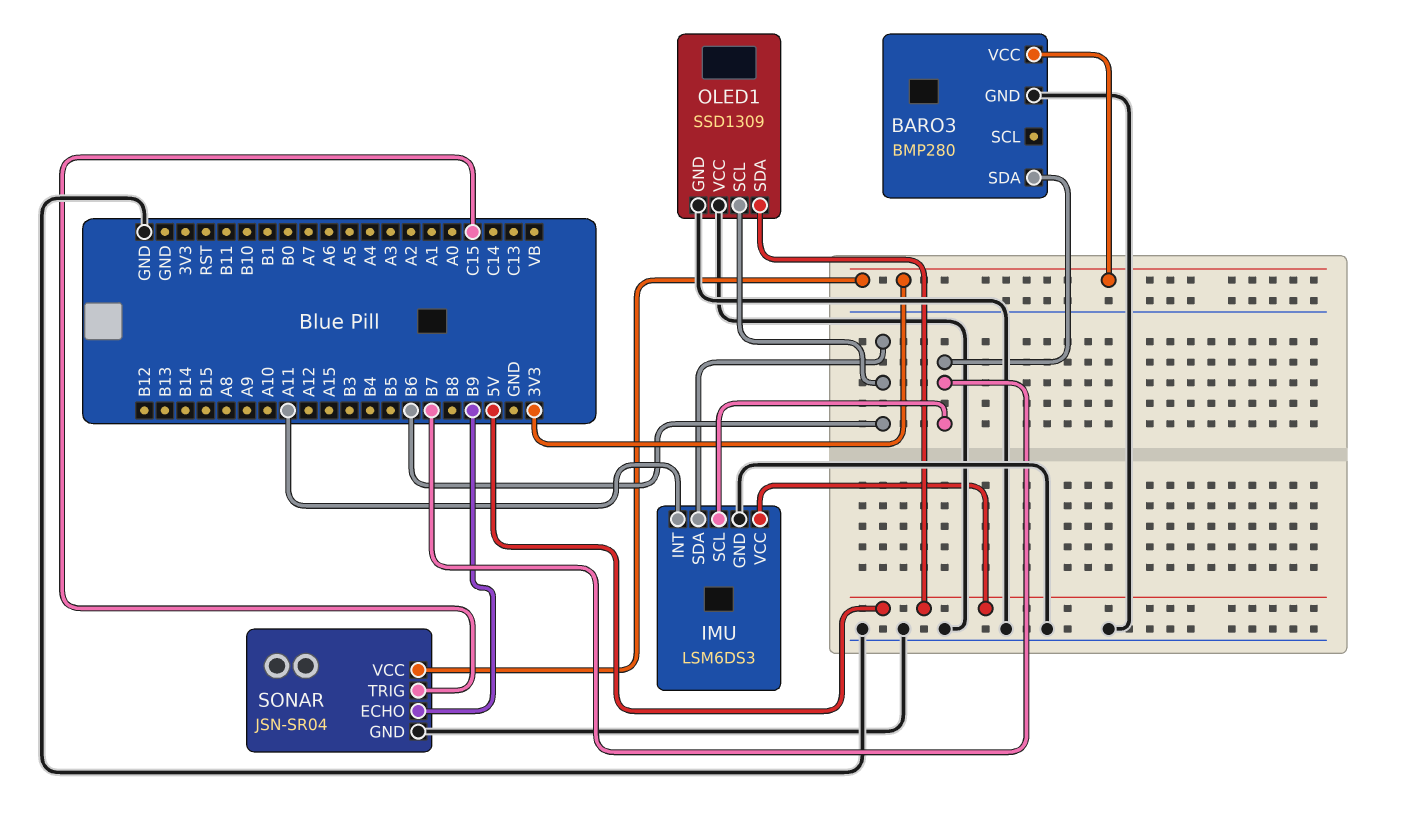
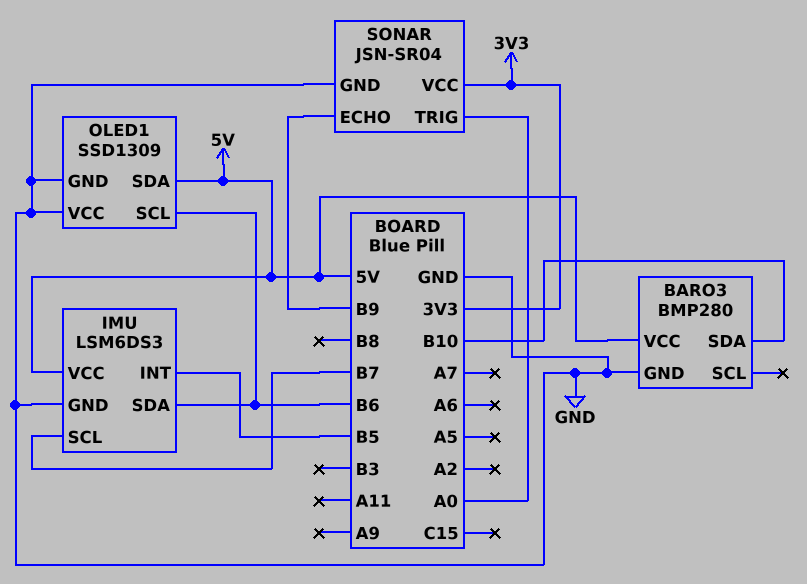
BARO3 pin SDA: B7 -> B10
BARO3 pin VCC: 3V3 -> 5V
IMU pin INT: A11 -> B5
SONAR pin TRIG: C15 -> A0

